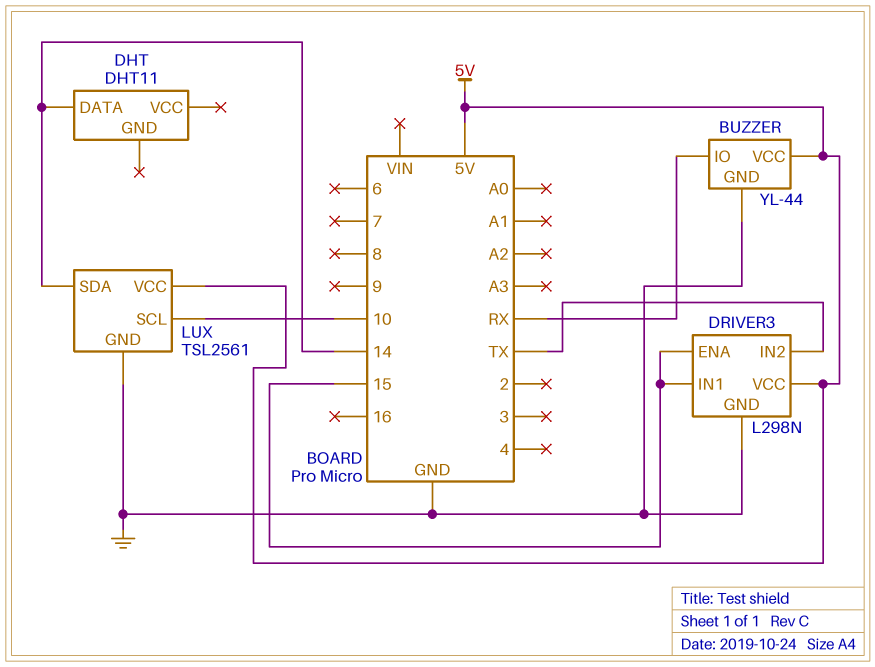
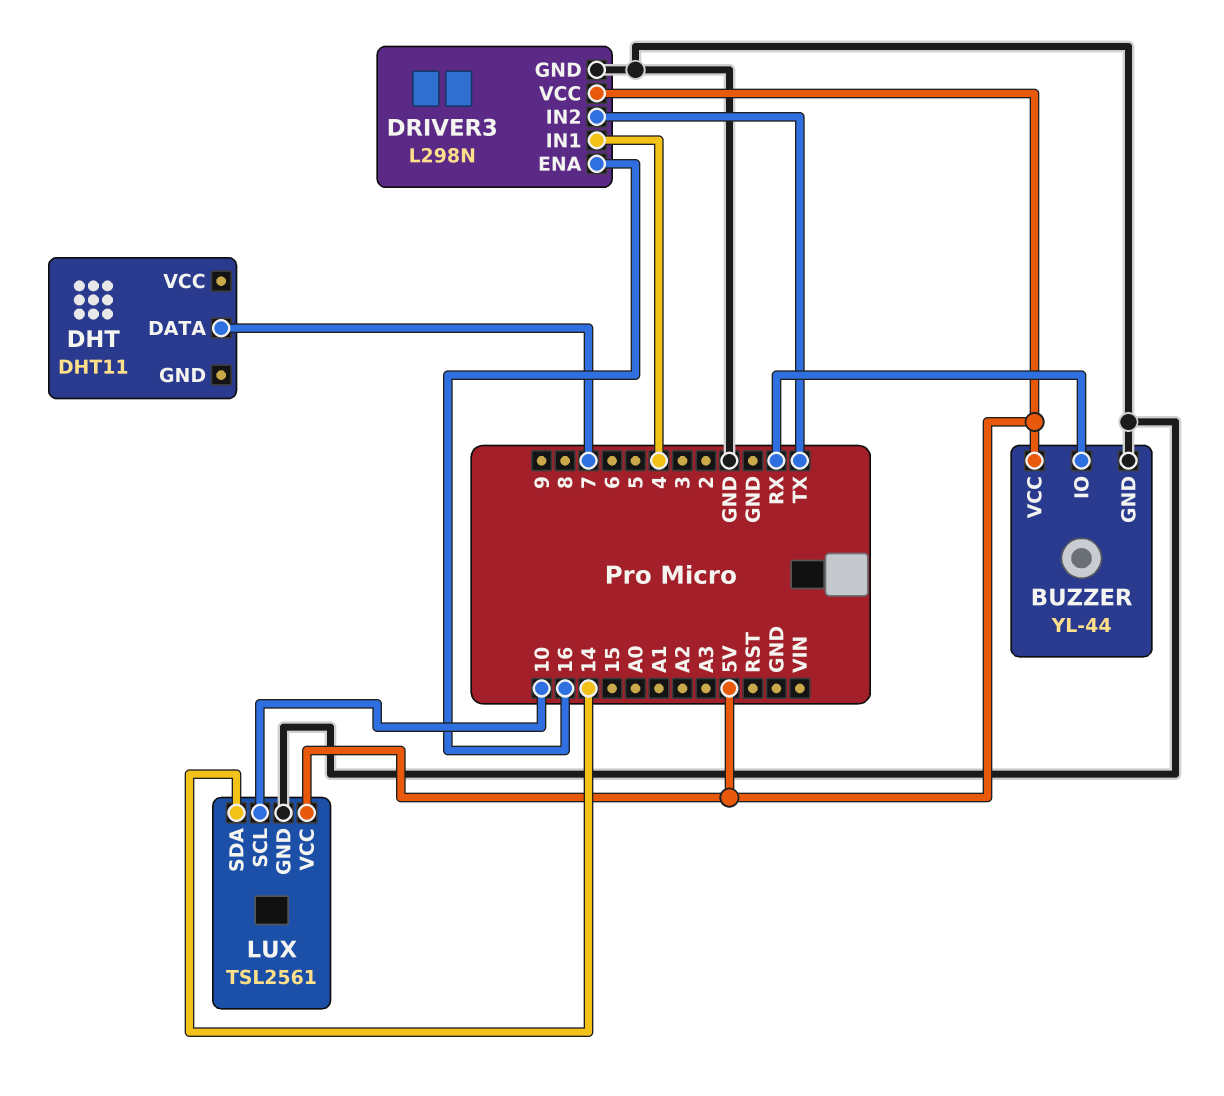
DHT pin DATA: 14 -> 7
DRIVER3 pin ENA: 15 -> 16
DRIVER3 pin IN1: 15 -> 4

